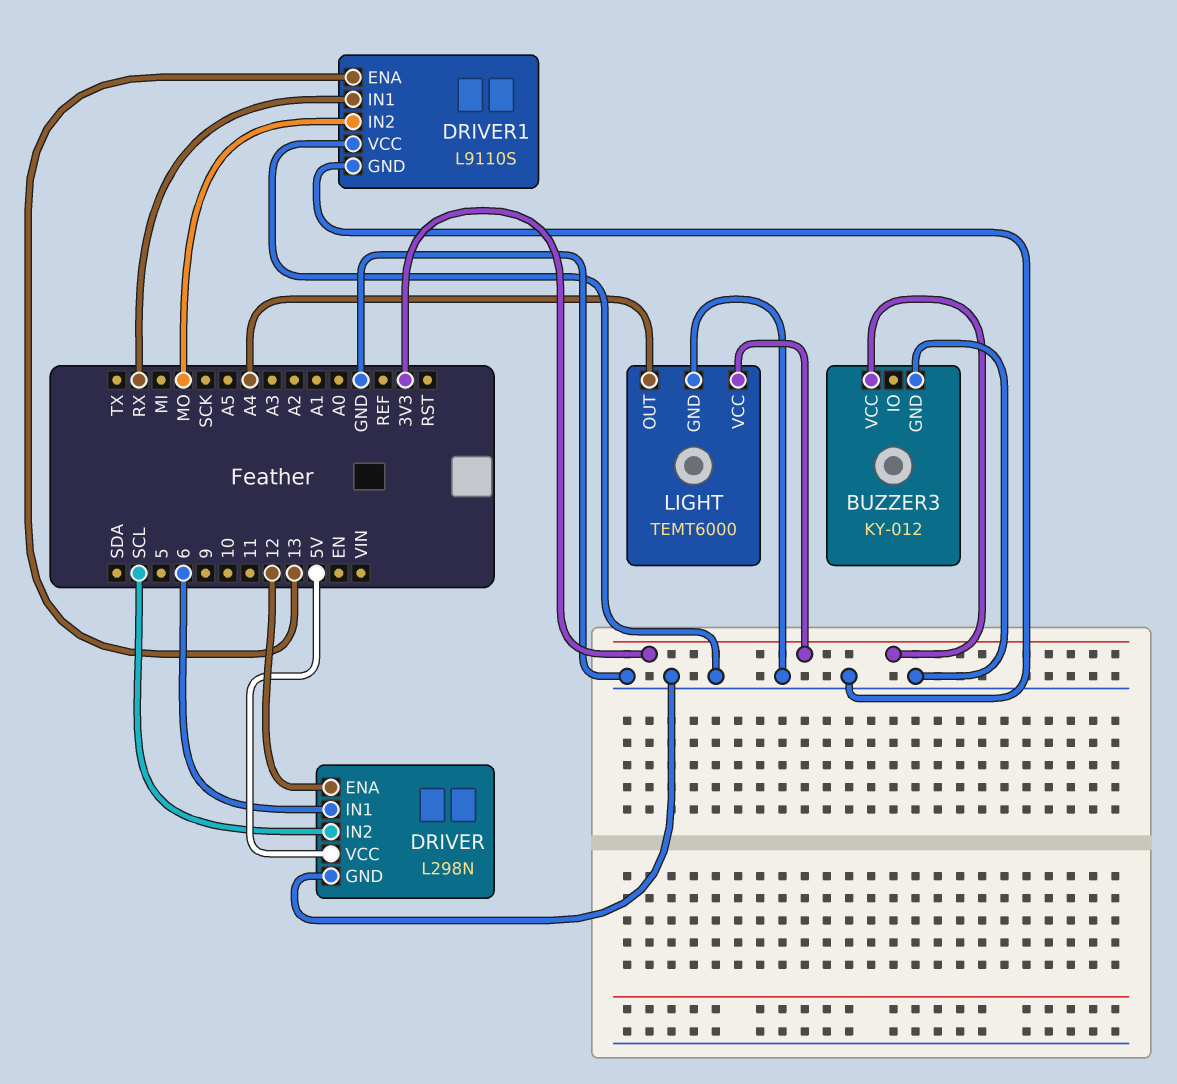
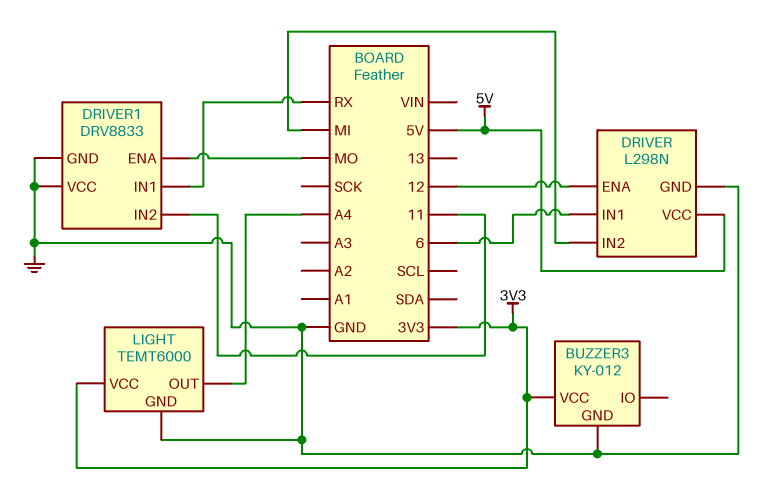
DRIVER pin IN2: SCL -> MI
DRIVER1: L9110S -> DRV8833
DRIVER1 pin ENA: 13 -> MO
DRIVER1 pin IN2: MO -> 11

